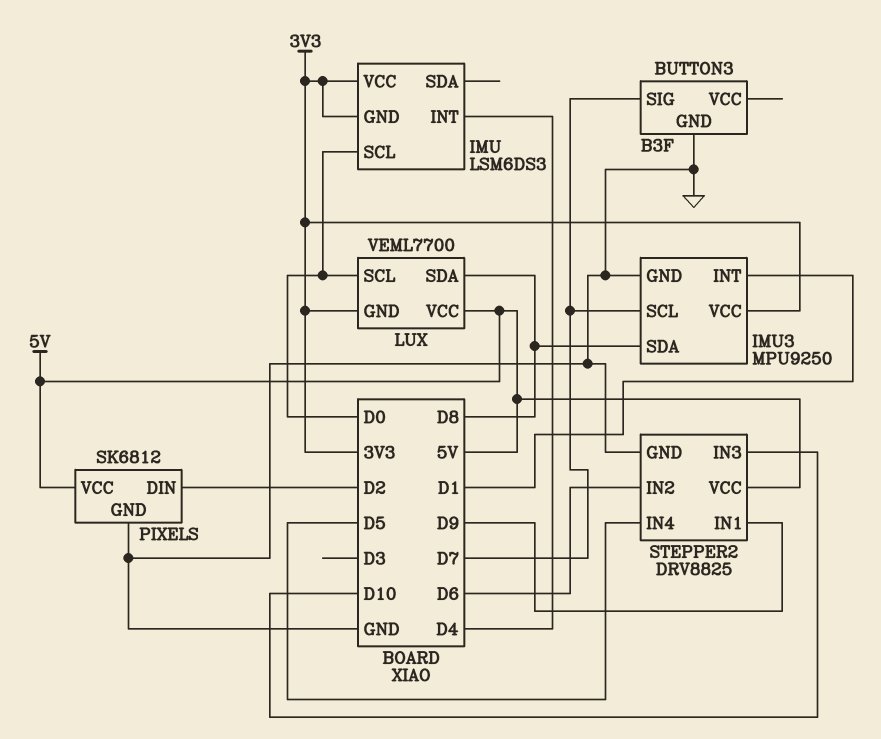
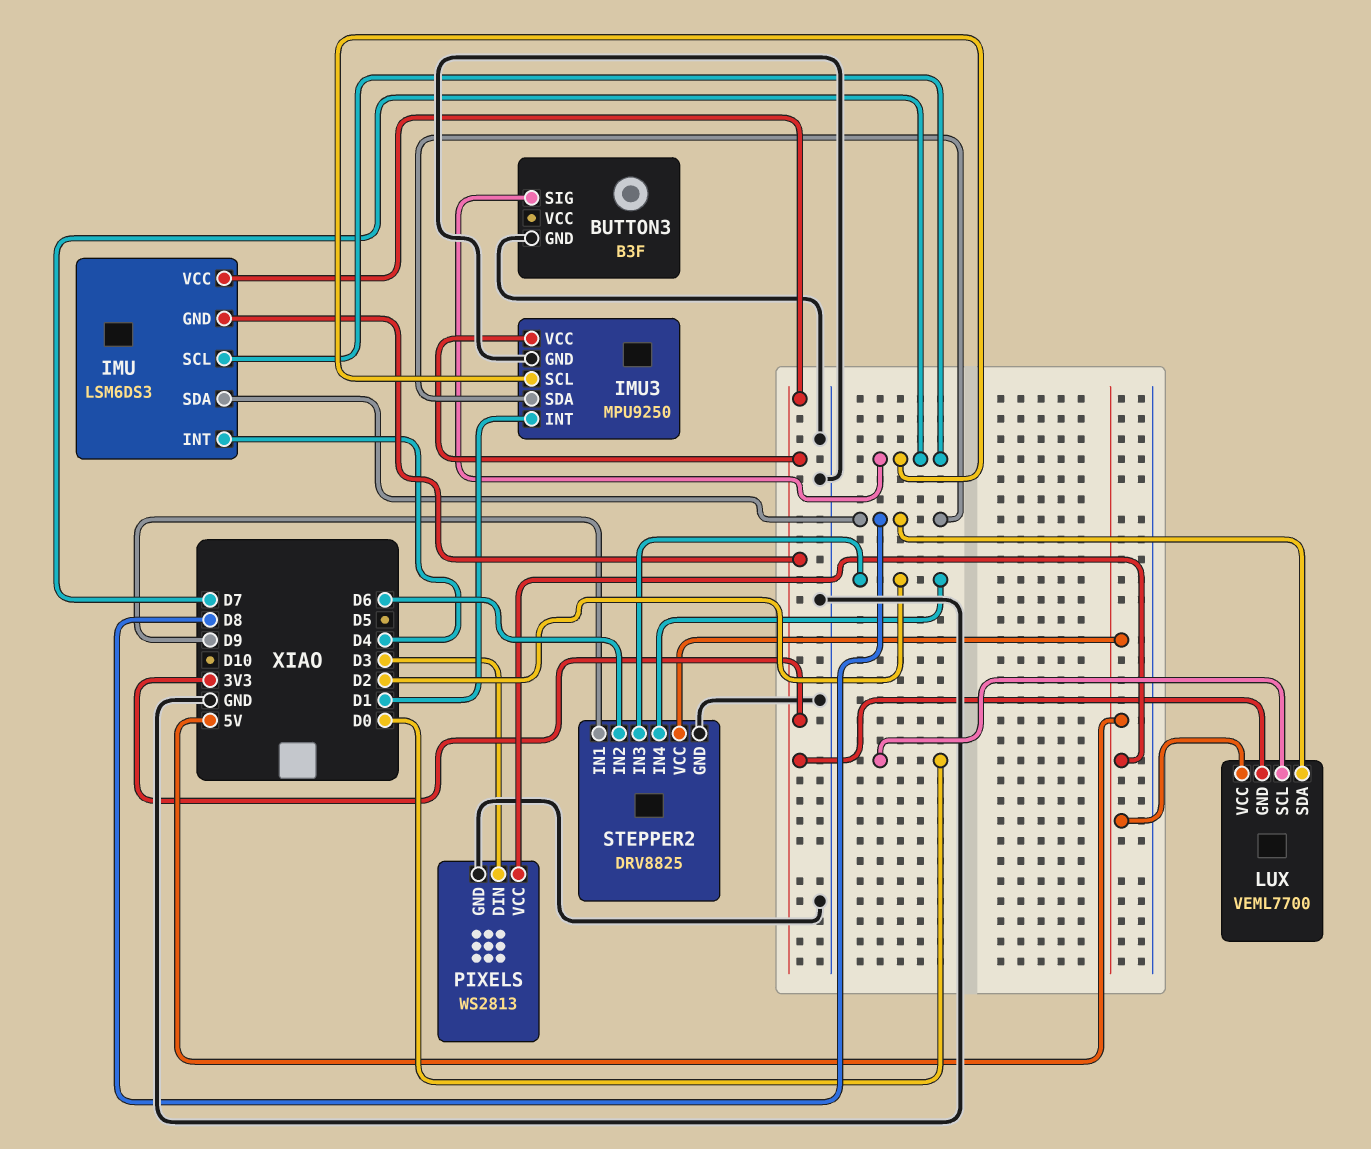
IMU pin SCL: D0 -> D7
IMU pin SDA: none -> D8
PIXELS: SK6812 -> WS2813
PIXELS pin DIN: D2 -> D3
STEPPER2 pin IN3: D10 -> D2
STEPPER2 pin IN4: D5 -> D2

